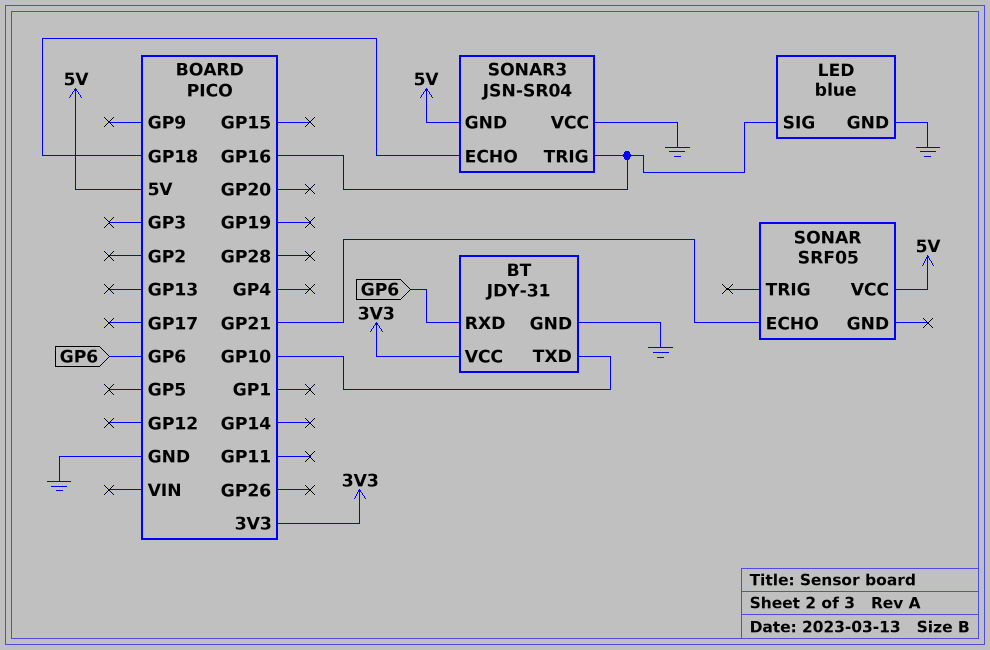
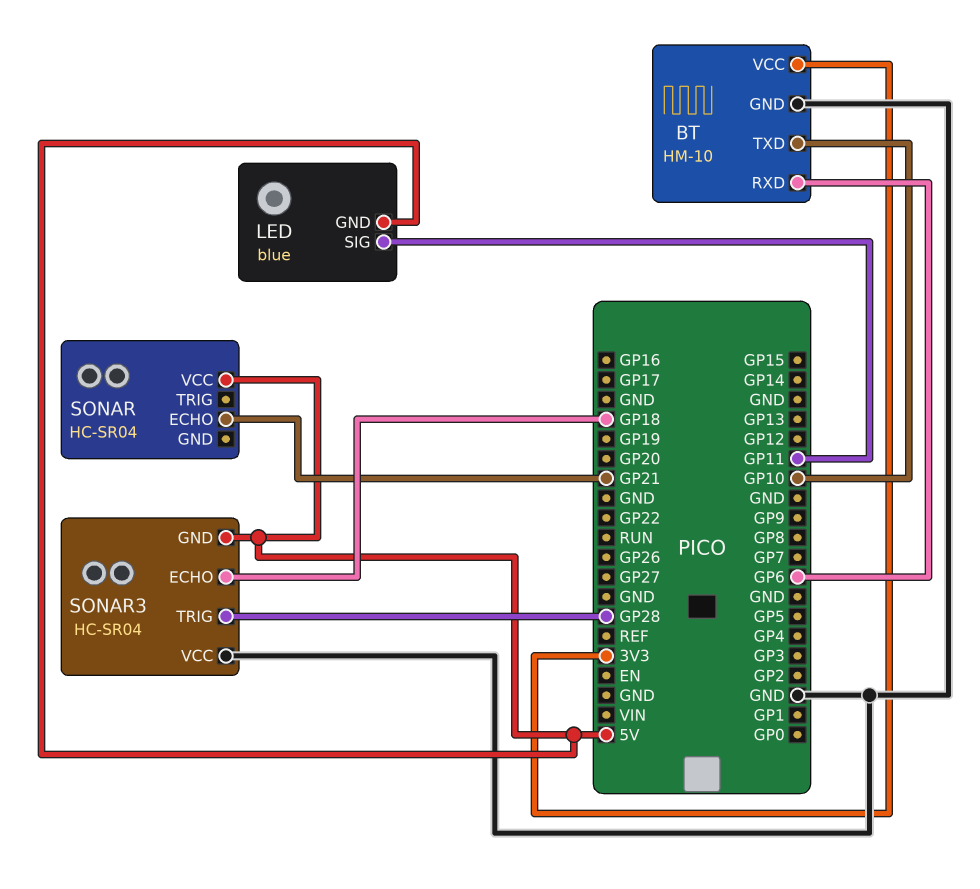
BT: JDY-31 -> HM-10
LED pin GND: GND -> 5V
LED pin SIG: GP16 -> GP11
SONAR: SRF05 -> HC-SR04
SONAR3: JSN-SR04 -> HC-SR04
SONAR3 pin TRIG: GP16 -> GP28

